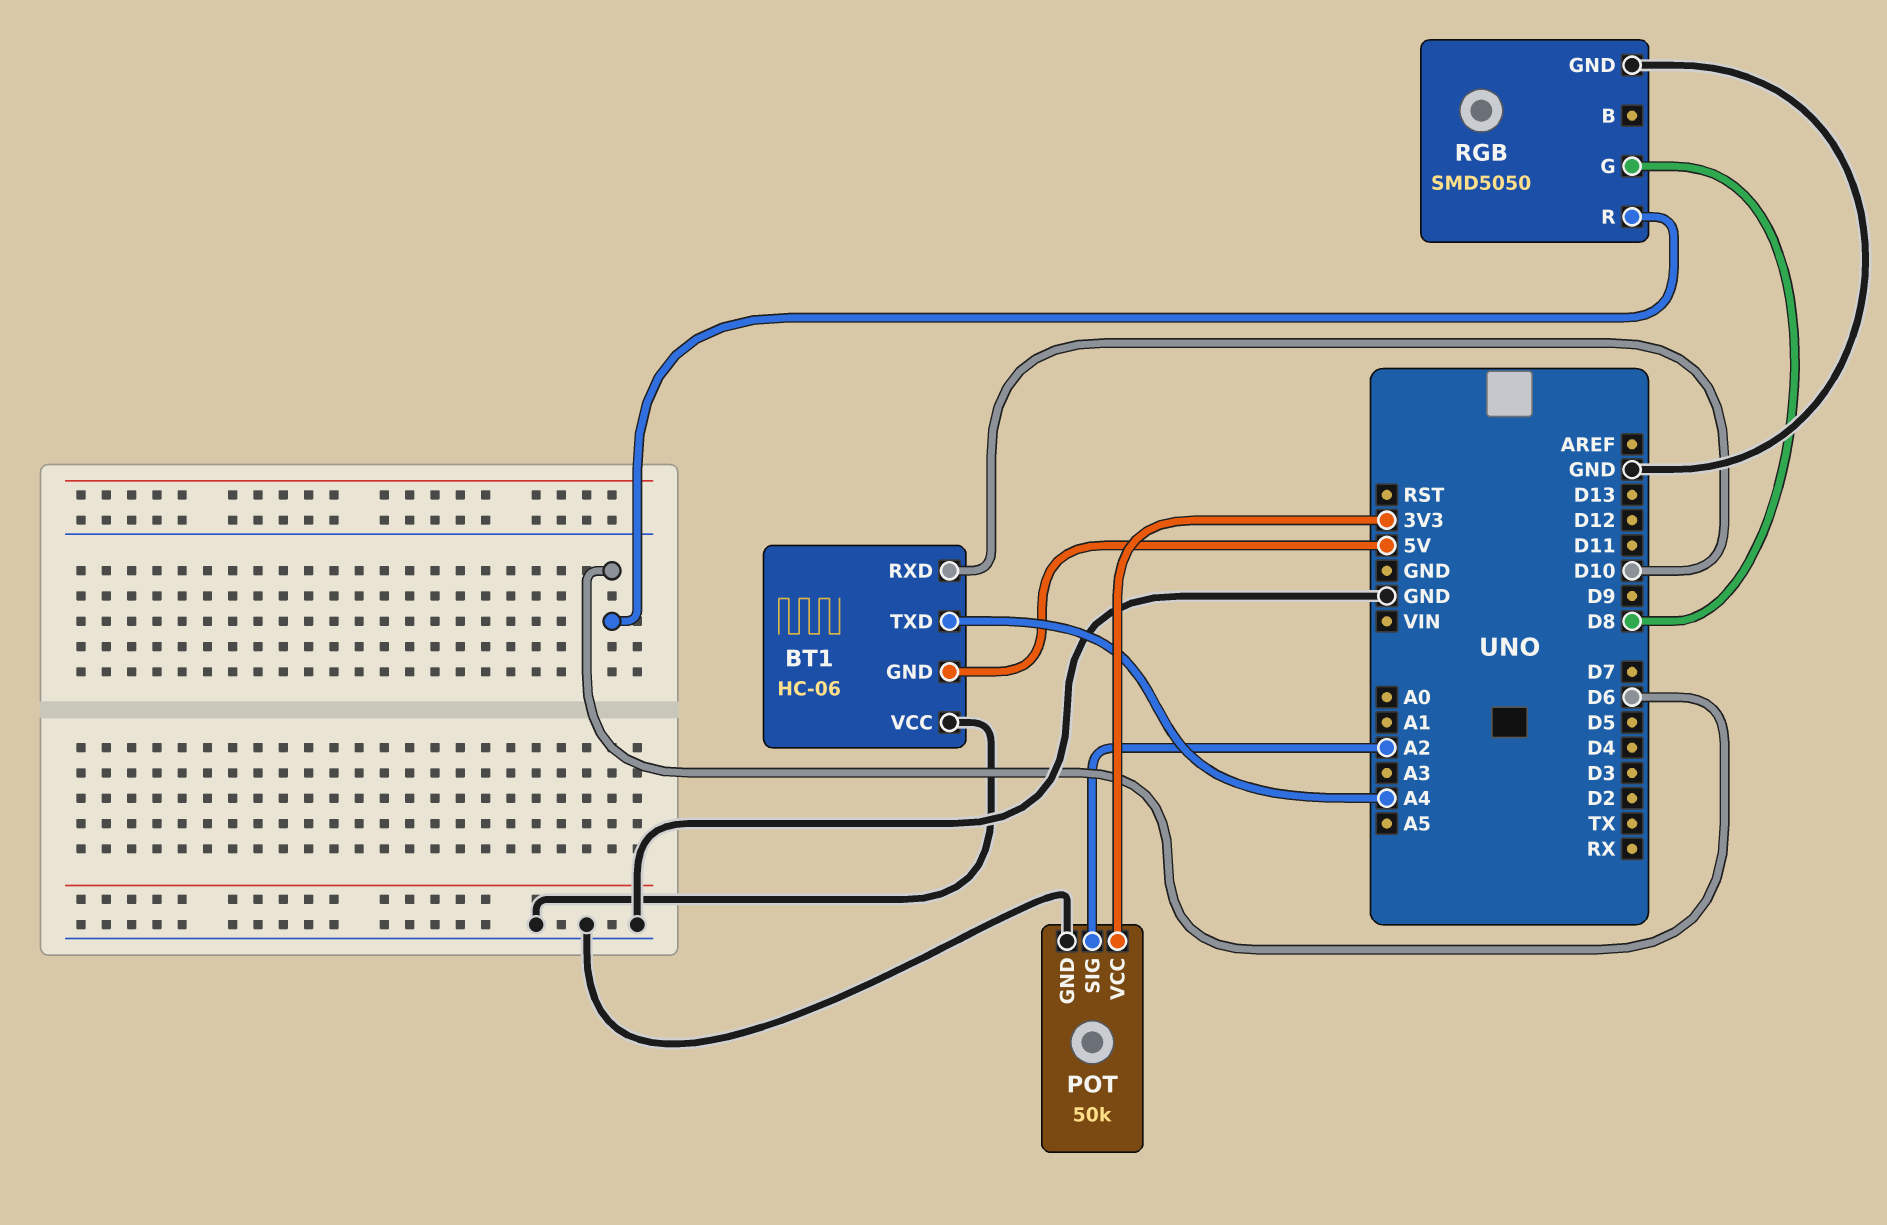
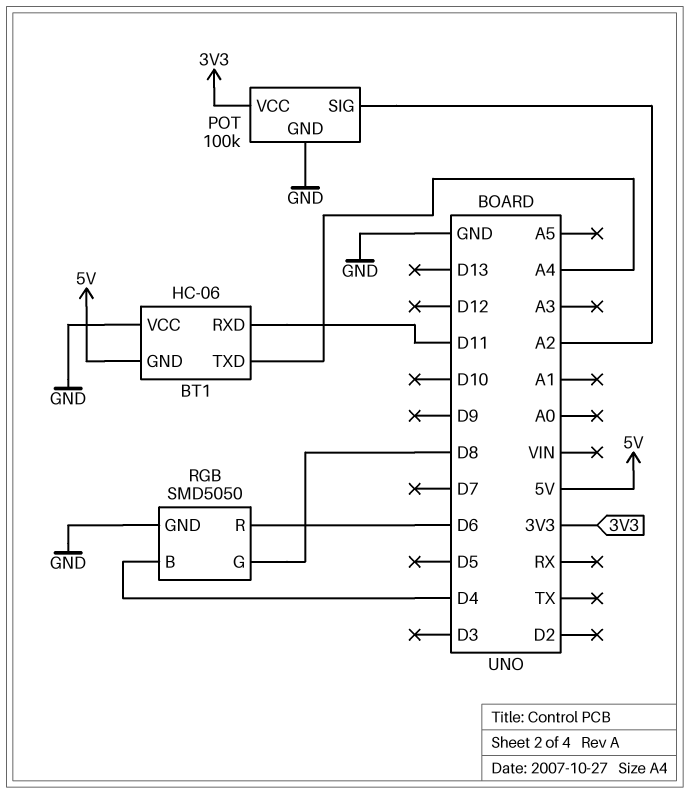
BT1 pin RXD: D10 -> D11
POT: 50k -> 100k
RGB pin B: none -> D4

